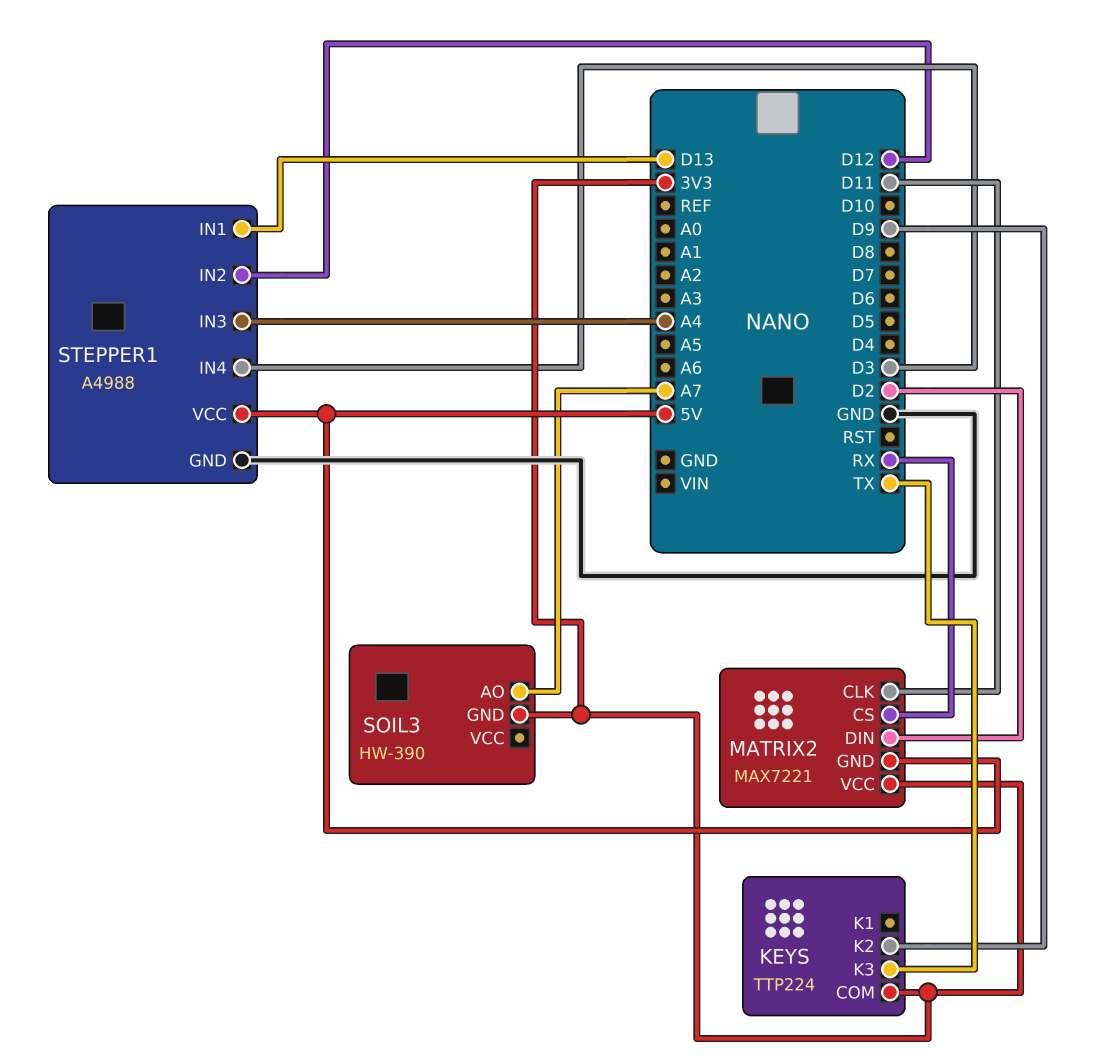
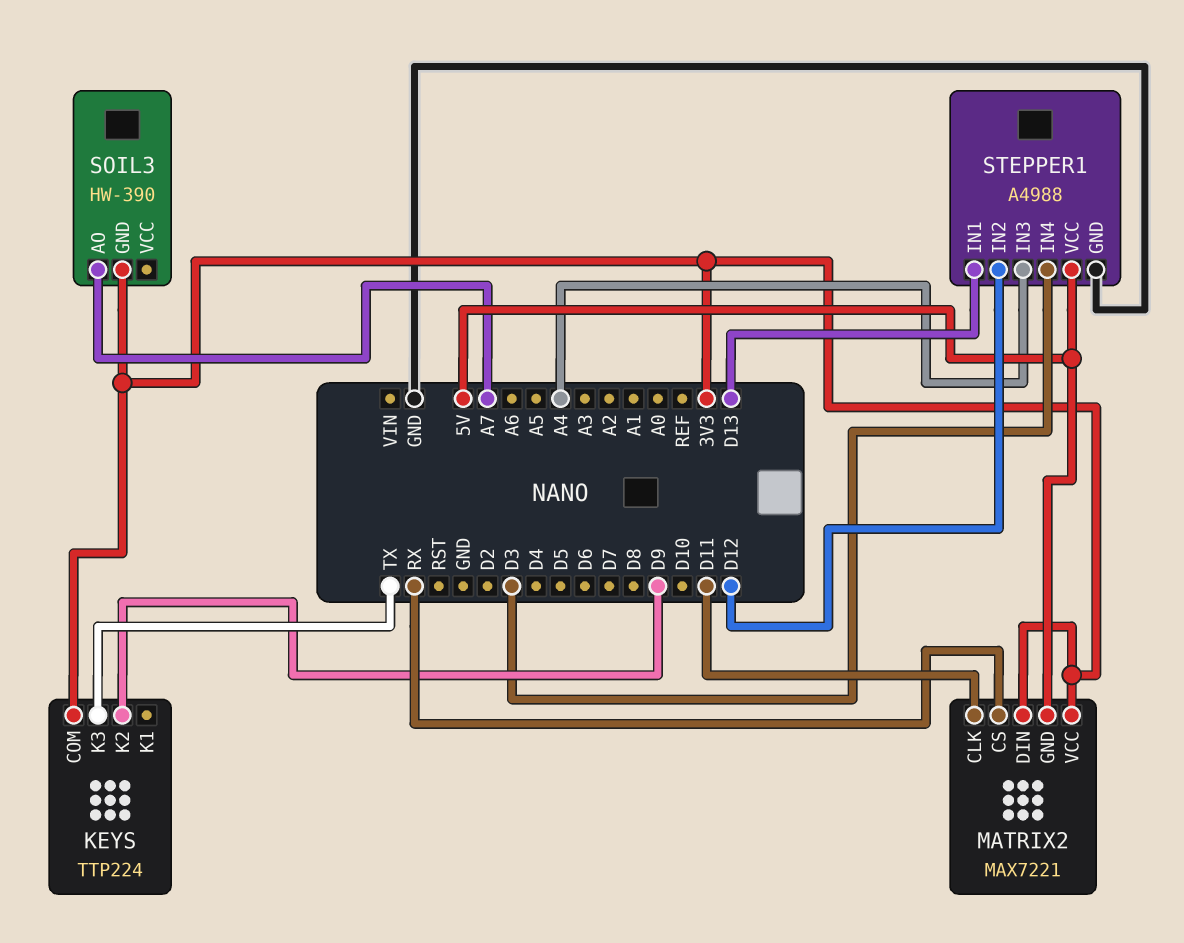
MATRIX2 pin DIN: D2 -> 3V3

